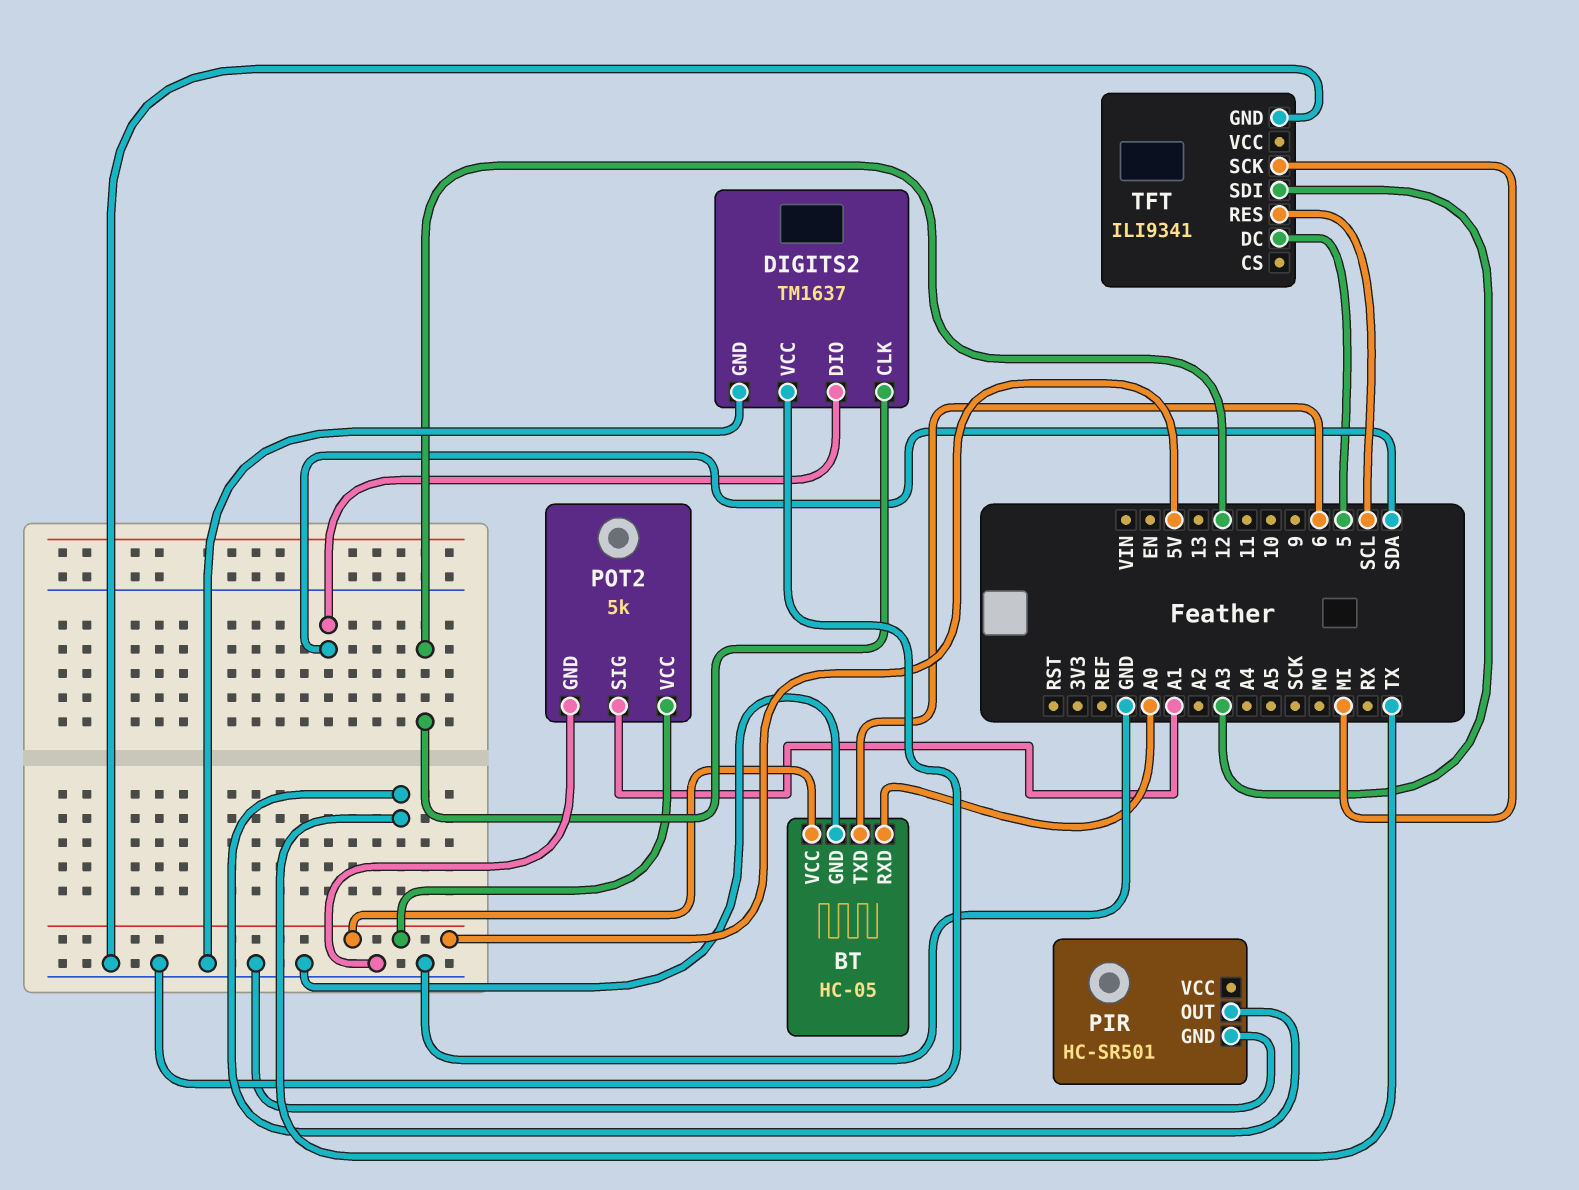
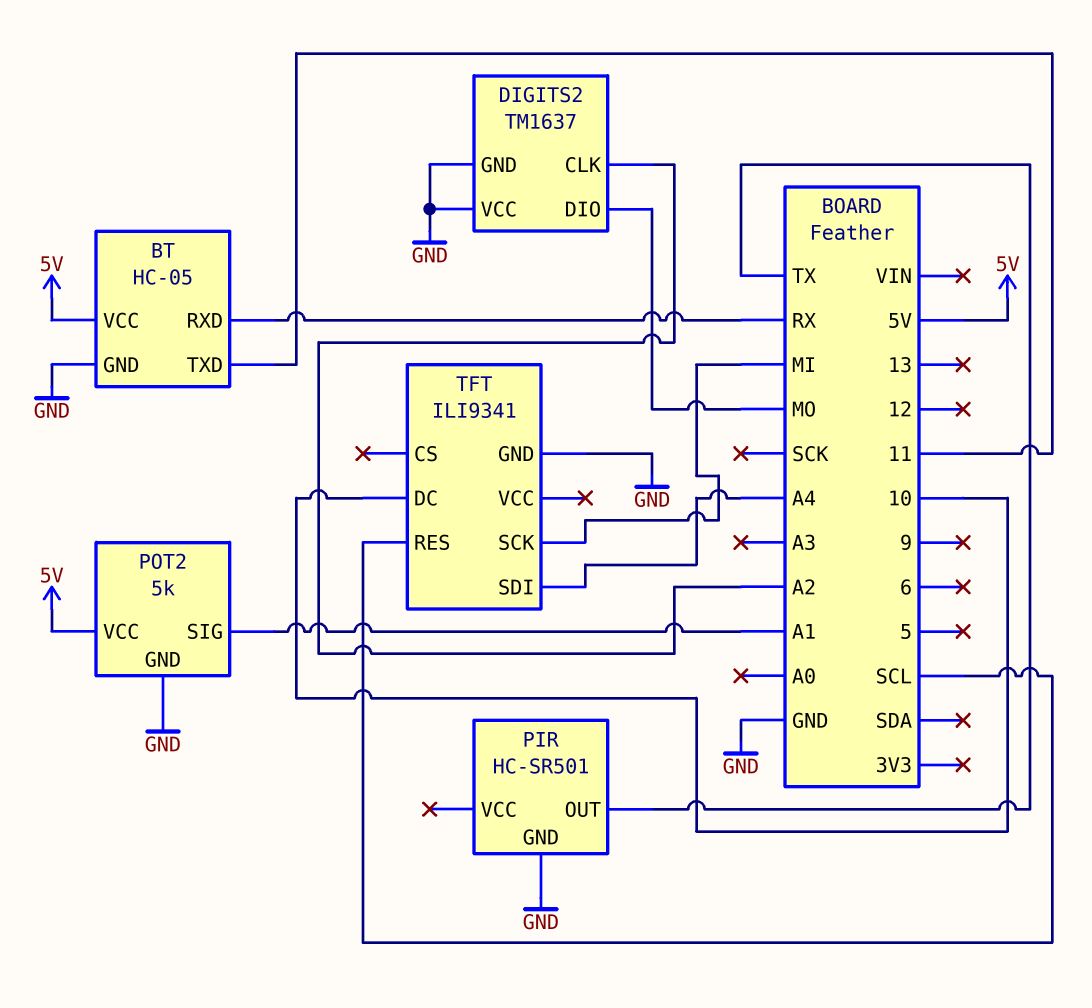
BT pin RXD: A0 -> RX
BT pin TXD: 6 -> 11
DIGITS2 pin CLK: 12 -> A2
DIGITS2 pin DIO: SDA -> MO
TFT pin DC: 5 -> 10
TFT pin SDI: A3 -> A4

